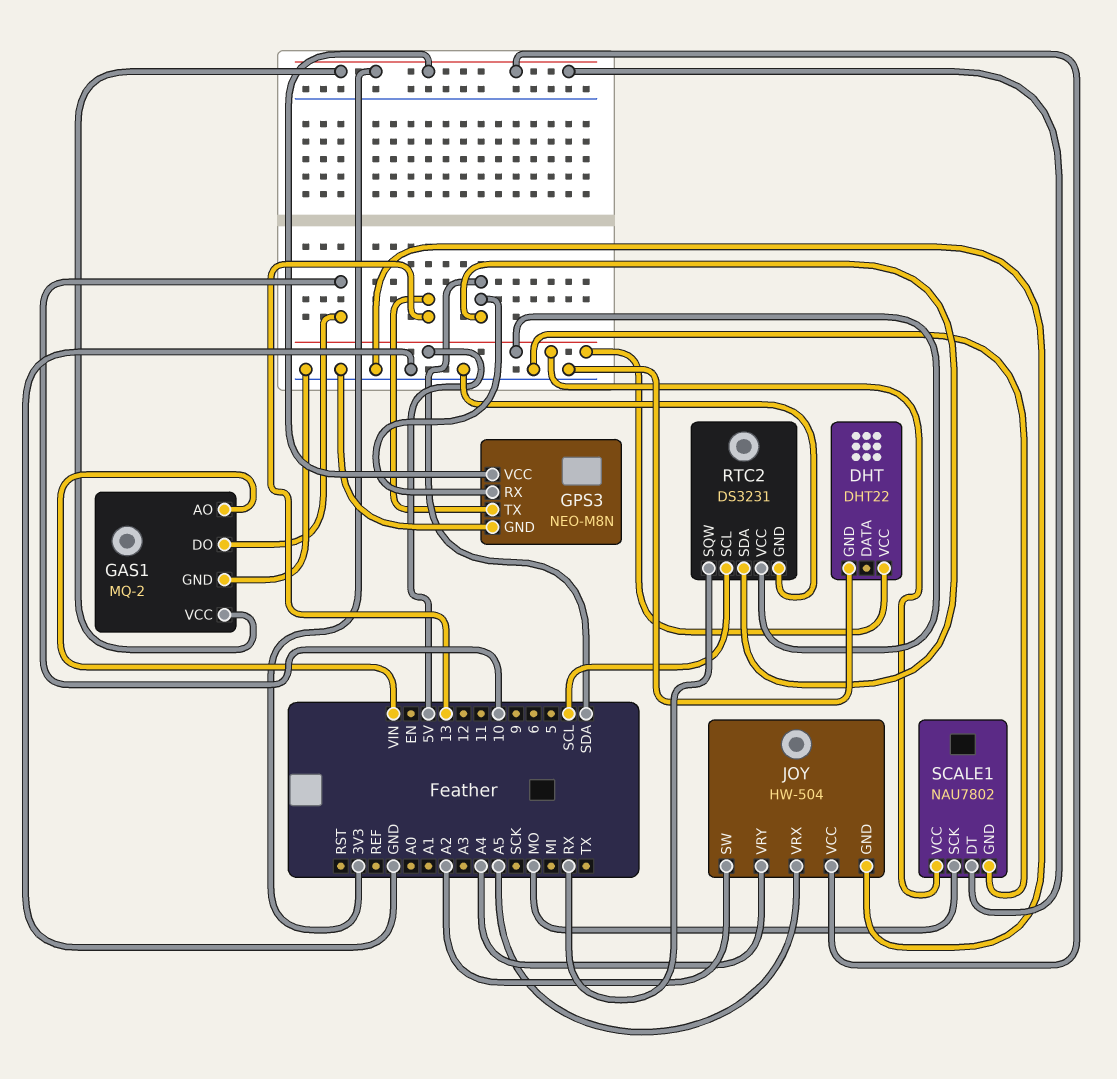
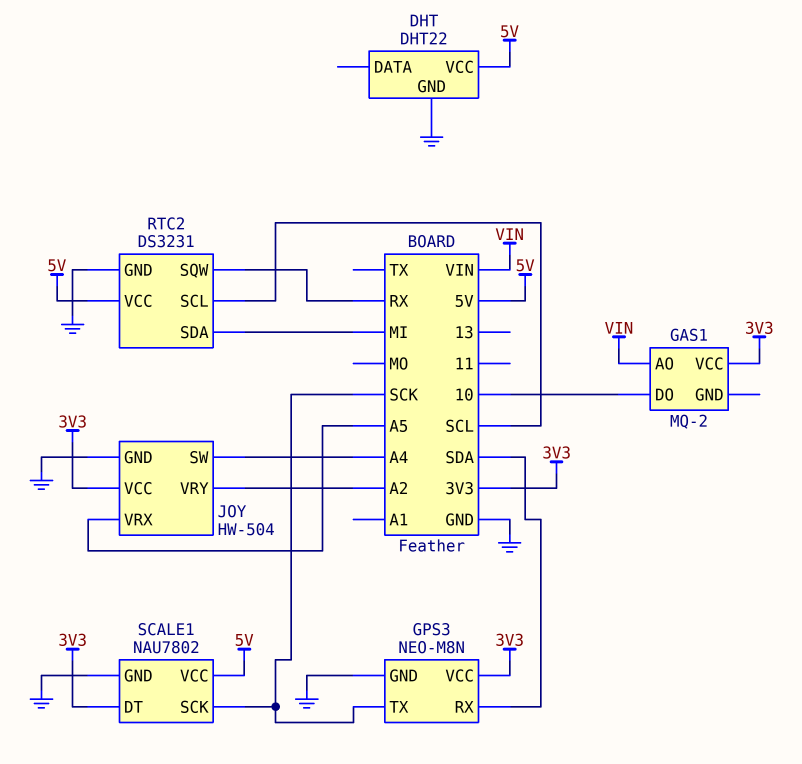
GAS1 pin GND: GND -> none
GPS3 pin TX: 13 -> SCK
JOY pin SW: A2 -> A4
JOY pin VRY: A4 -> A2
RTC2 pin SDA: SDA -> MI
SCALE1 pin SCK: MO -> SCK

